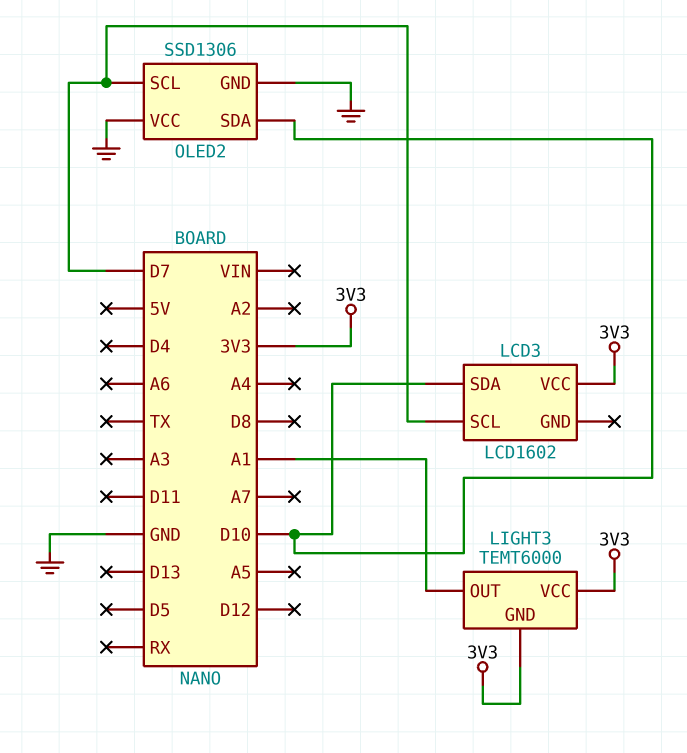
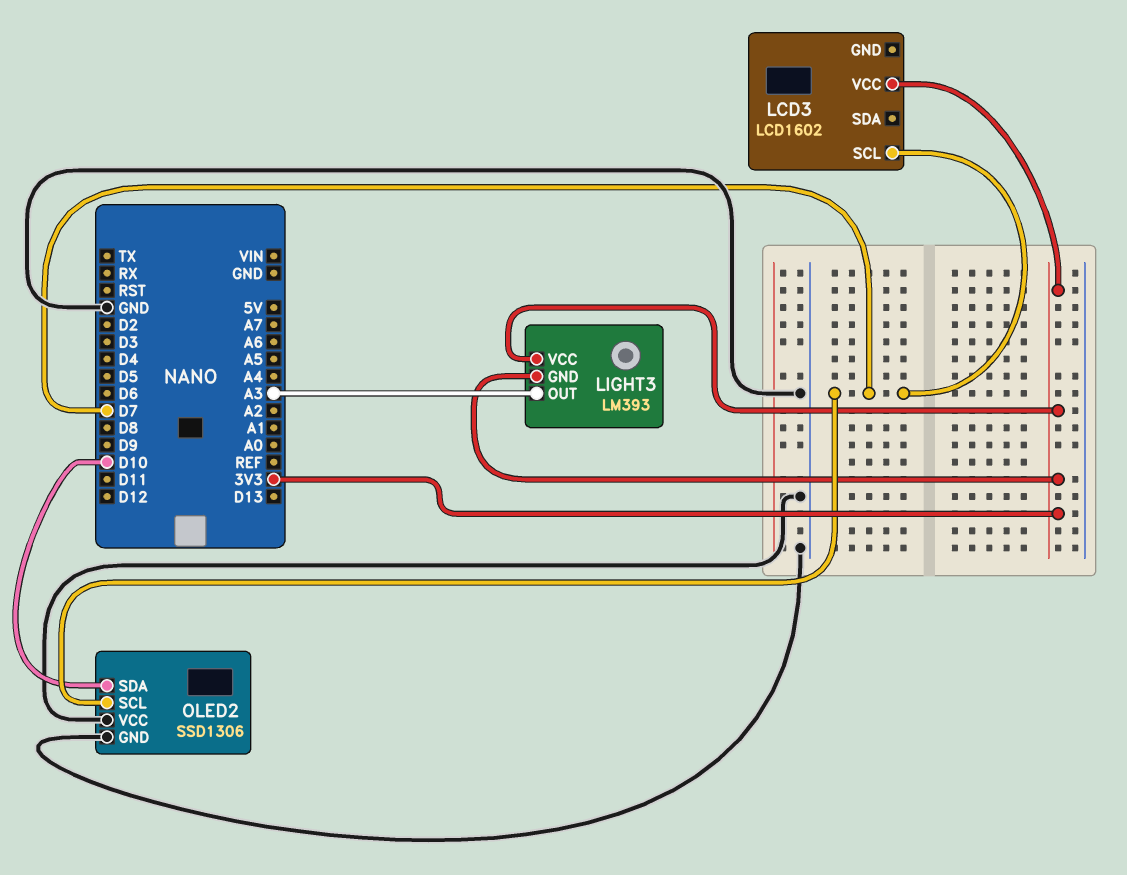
LCD3 pin SDA: D10 -> none
LIGHT3: TEMT6000 -> LM393
LIGHT3 pin OUT: A1 -> A3

